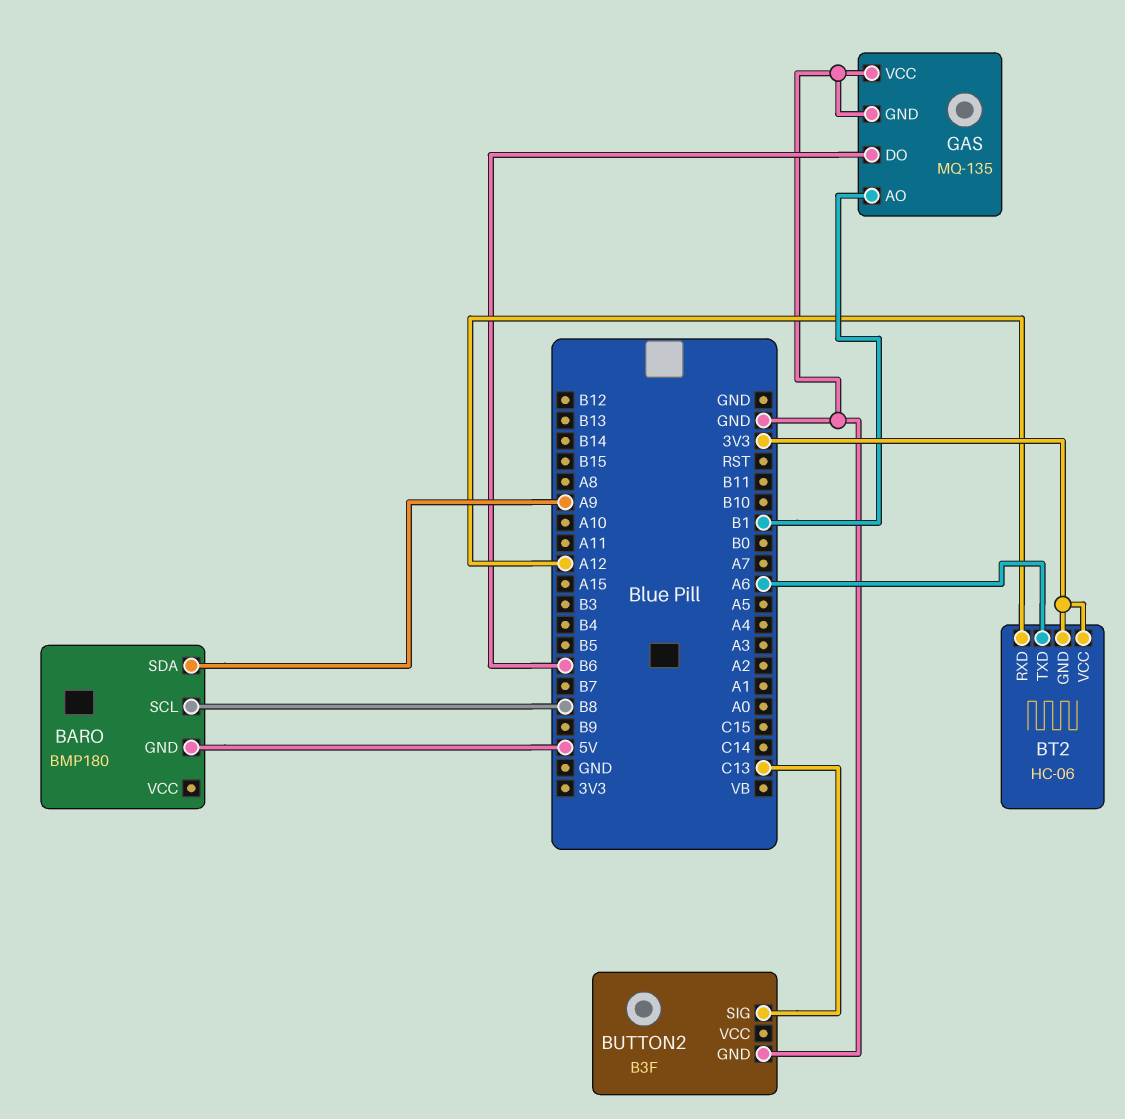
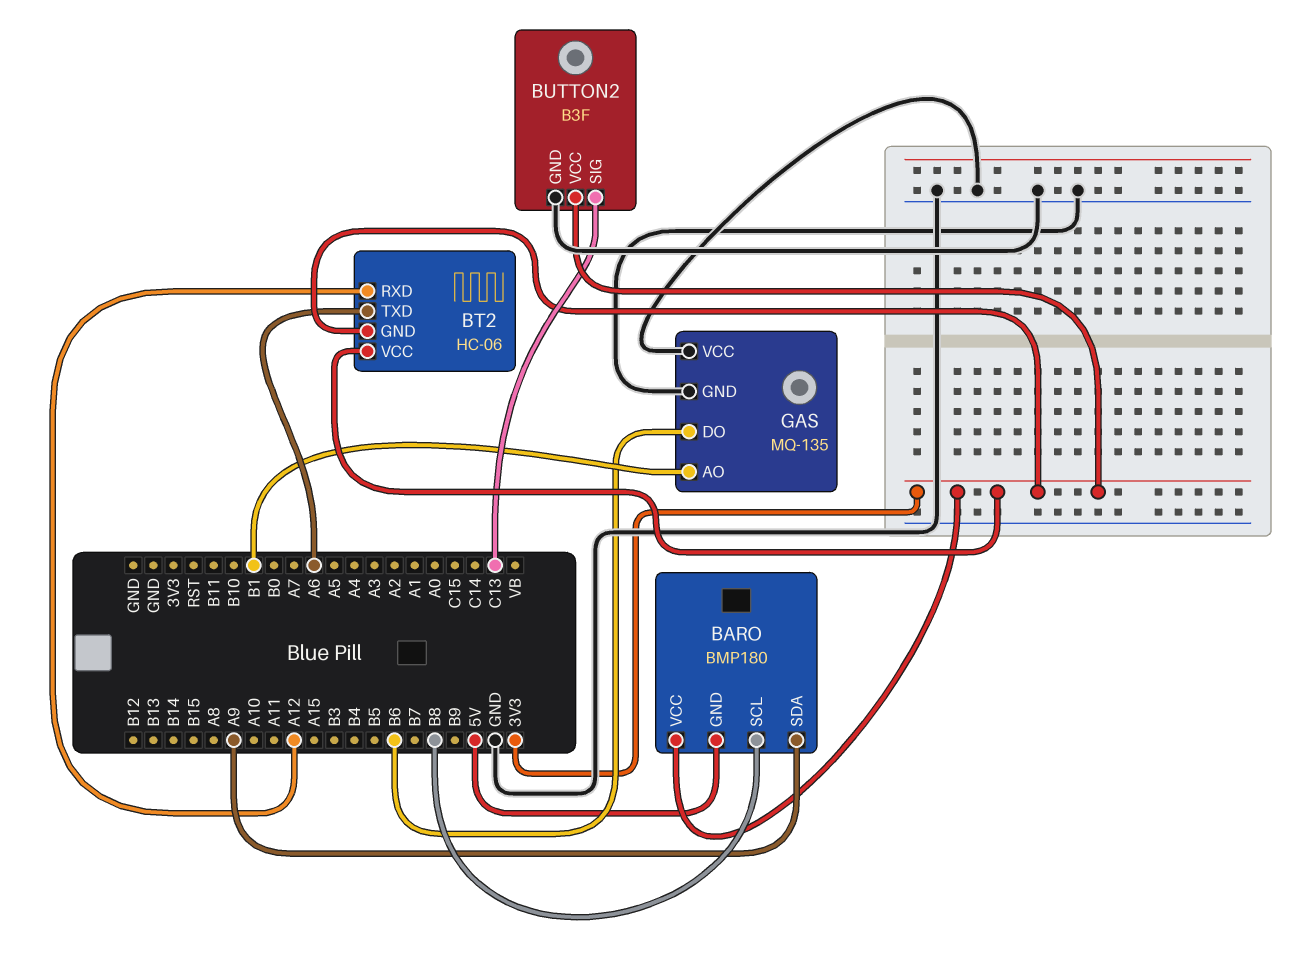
BARO pin VCC: none -> 3V3
BUTTON2 pin VCC: none -> 3V3

